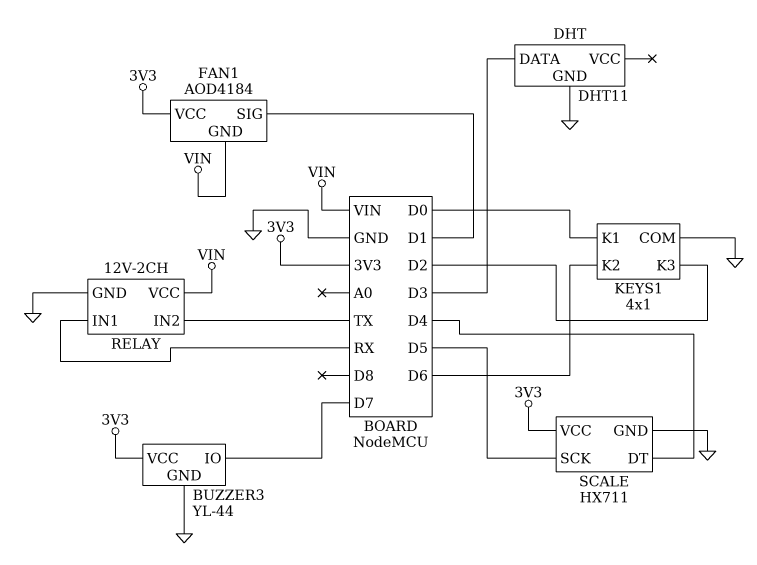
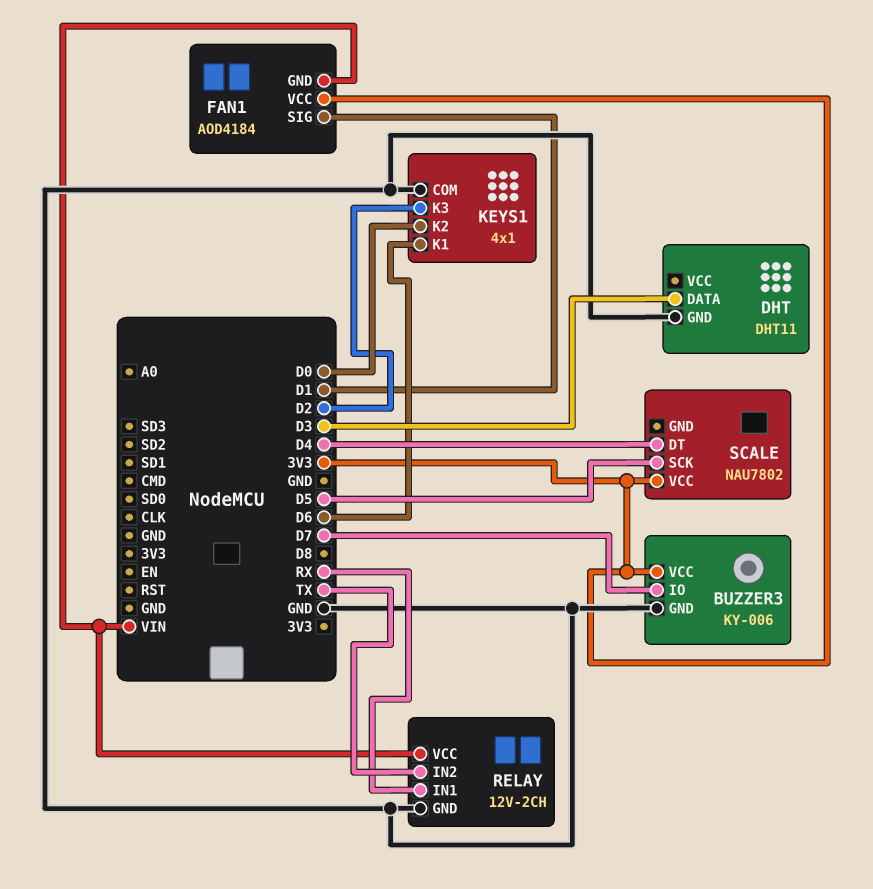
BUZZER3: YL-44 -> KY-006
KEYS1 pin K1: D0 -> D6
KEYS1 pin K2: D6 -> D0
SCALE: HX711 -> NAU7802
SCALE pin GND: GND -> none

